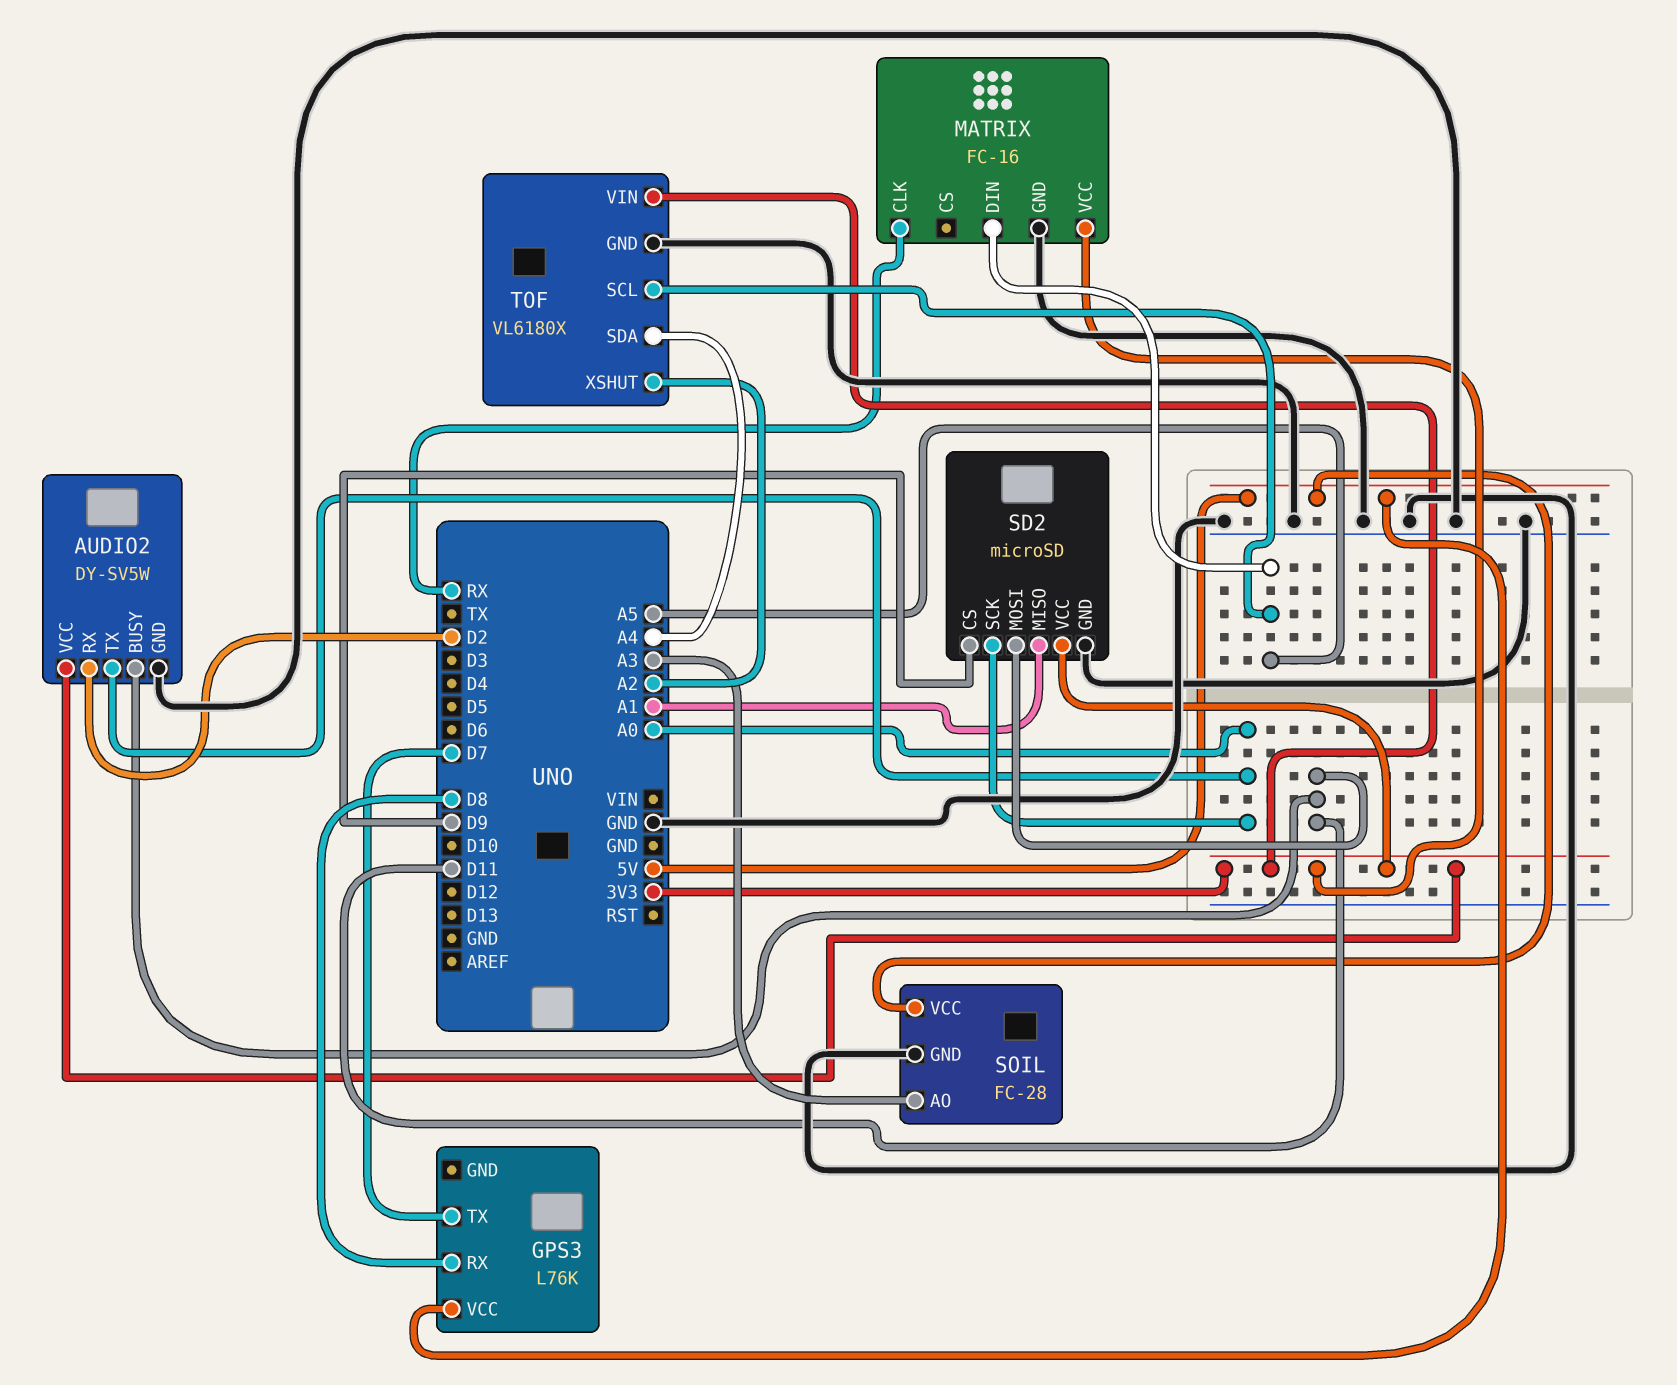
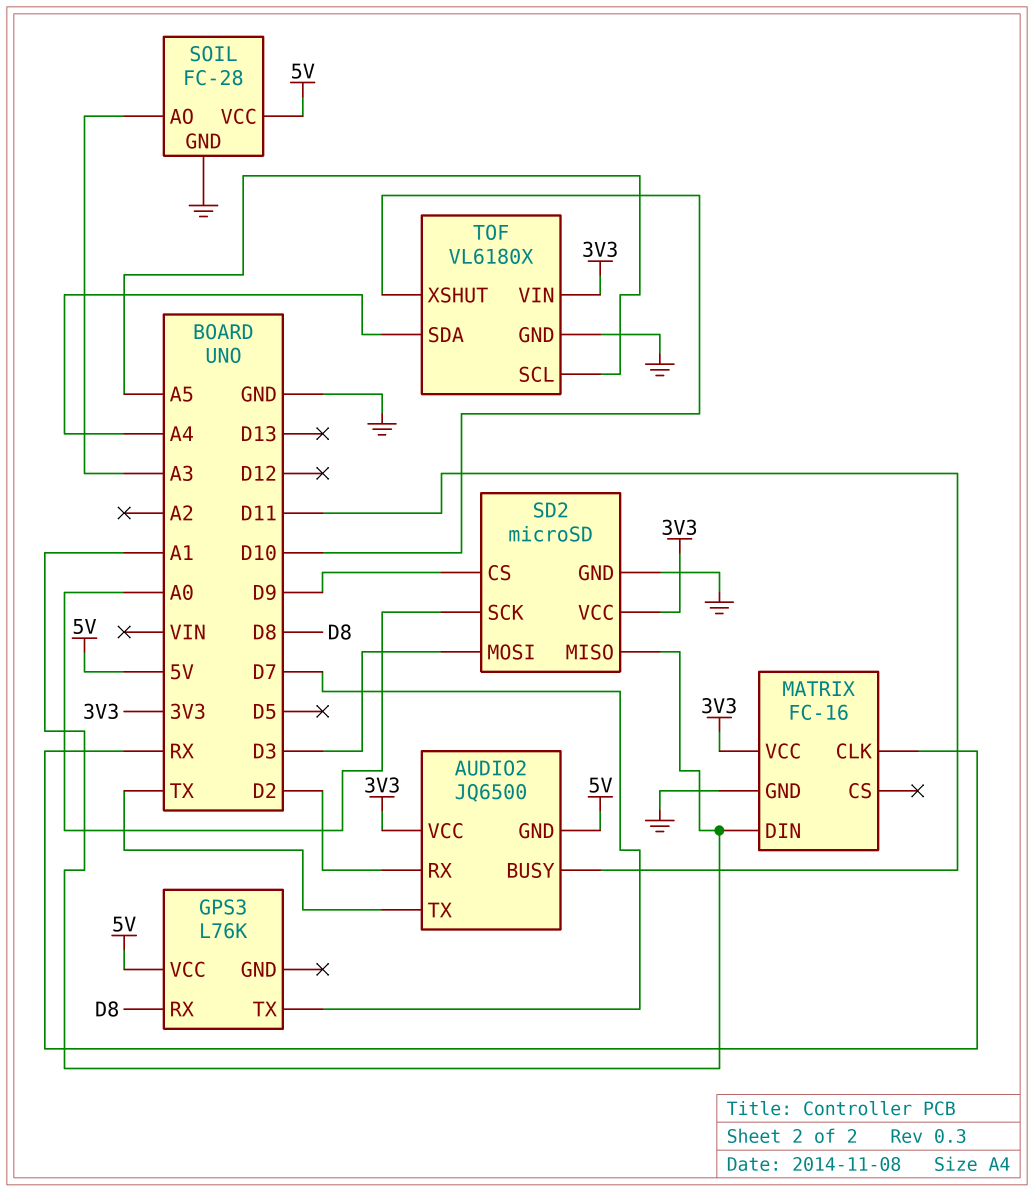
AUDIO2: DY-SV5W -> JQ6500
AUDIO2 pin GND: GND -> 5V
AUDIO2 pin TX: A0 -> TX
MATRIX pin DIN: A5 -> A1
SD2 pin MOSI: D11 -> D3
TOF pin XSHUT: A2 -> D10

